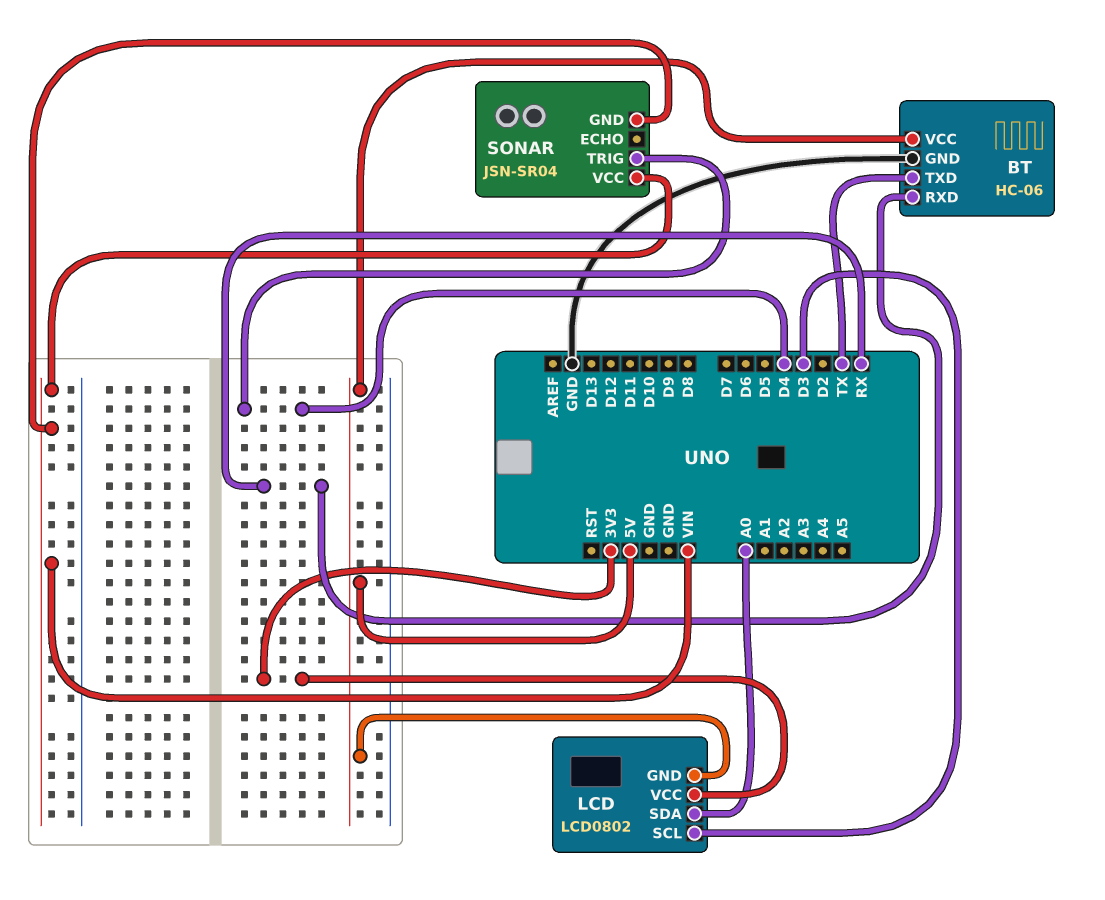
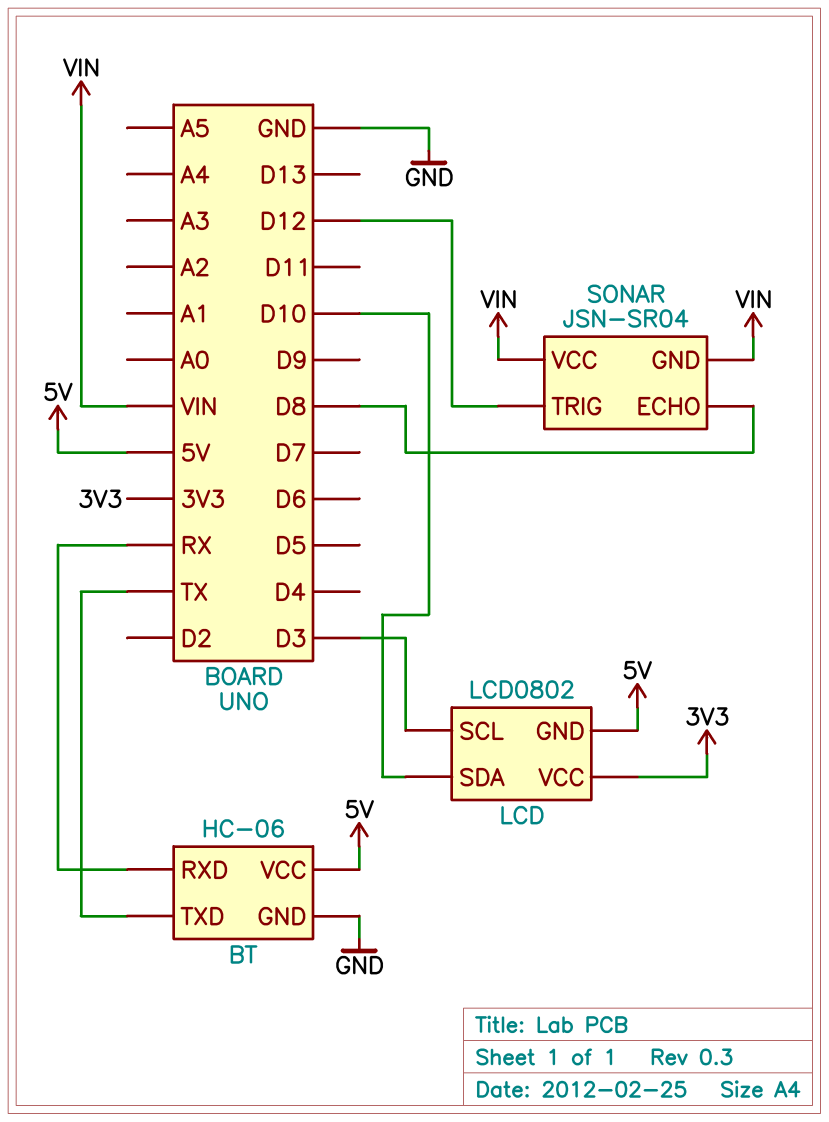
LCD pin SDA: A0 -> D10
SONAR pin ECHO: none -> D8
SONAR pin TRIG: D4 -> D12

